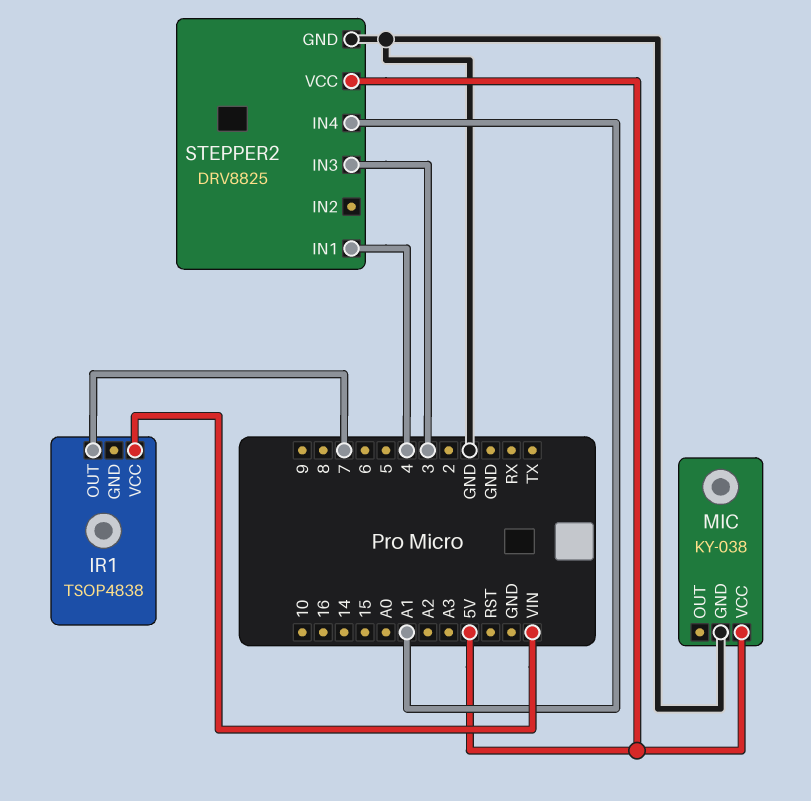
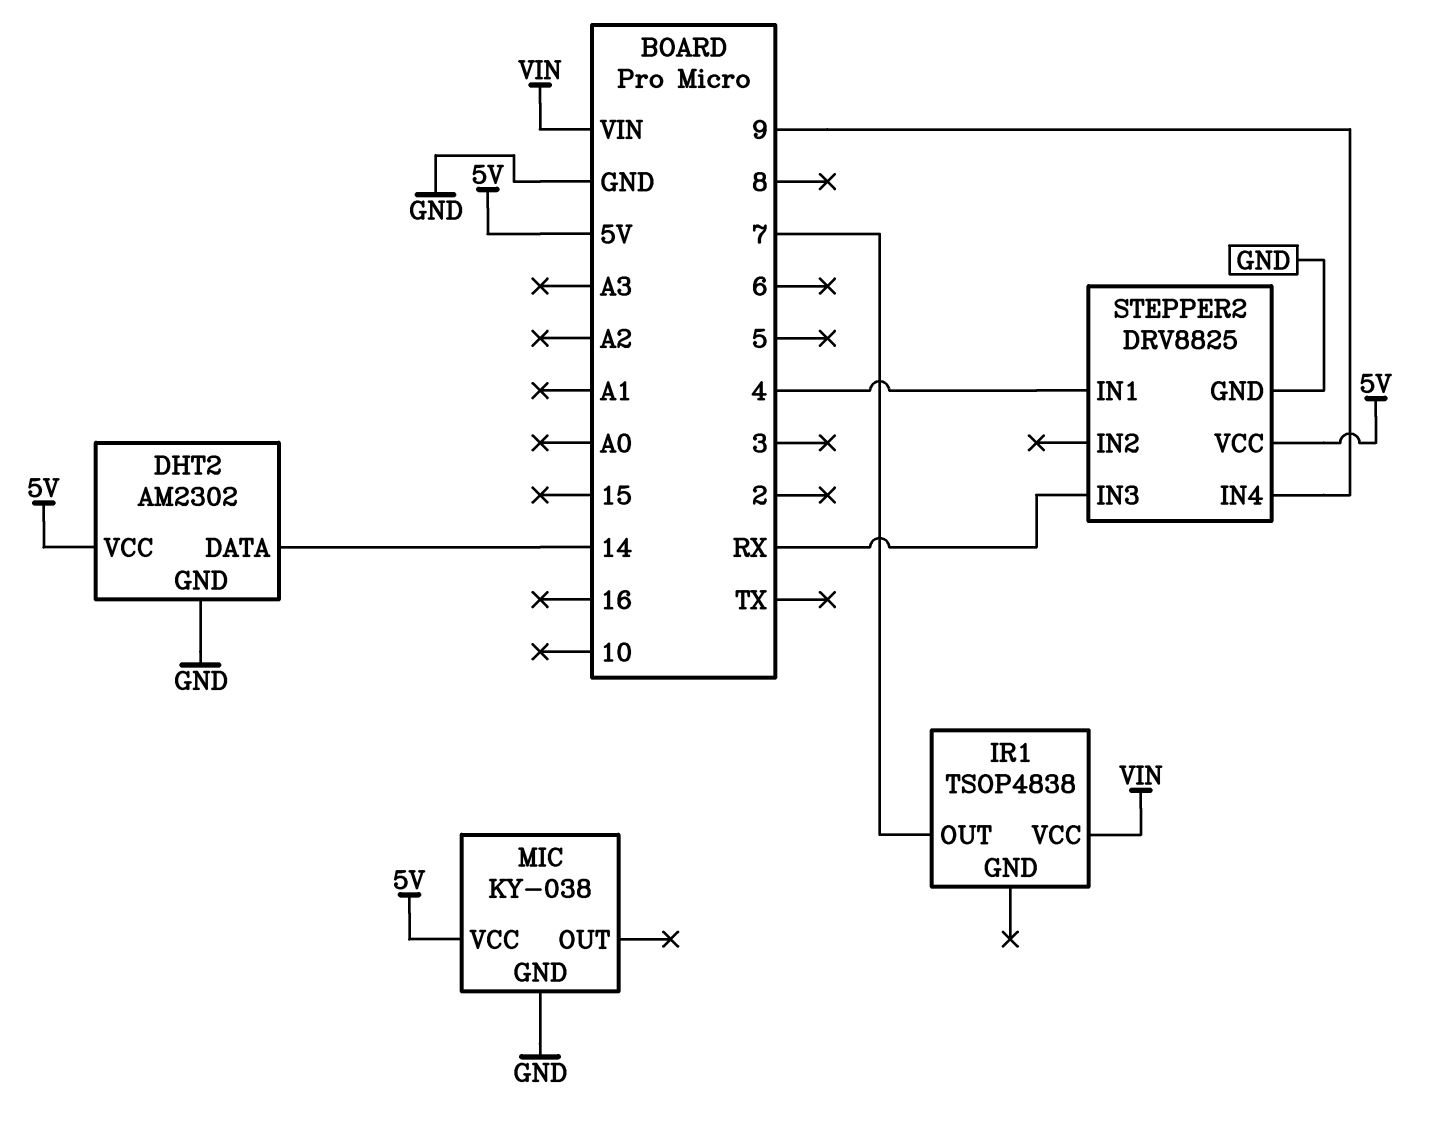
DHT2: none -> AM2302
DHT2 pin DATA: none -> 14
DHT2 pin GND: none -> GND
DHT2 pin VCC: none -> 5V
STEPPER2 pin IN3: 3 -> RX
STEPPER2 pin IN4: A1 -> 9

